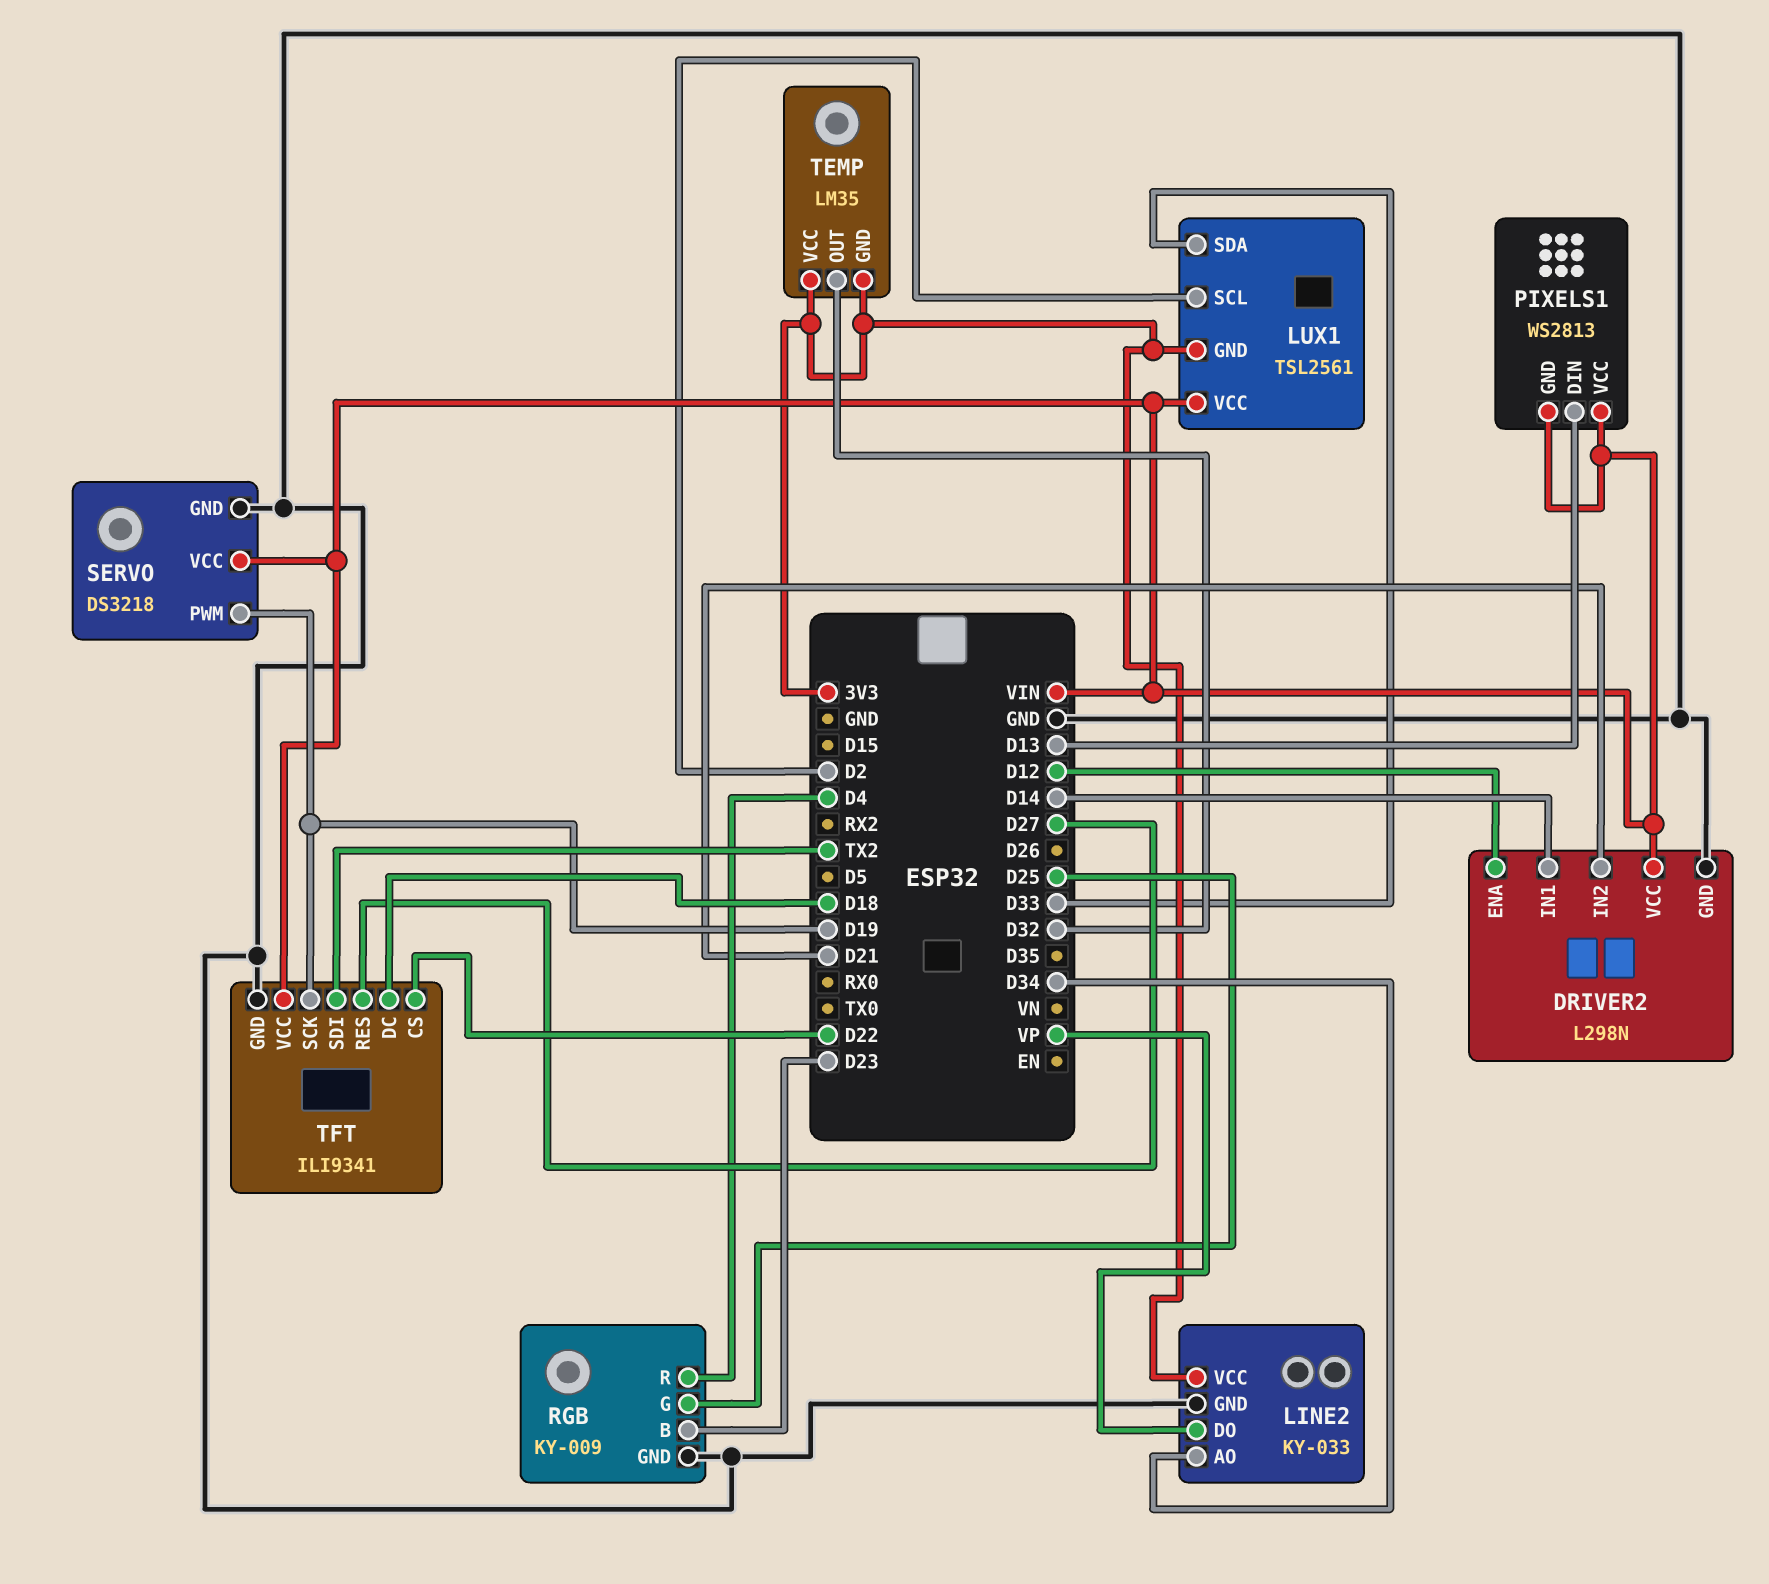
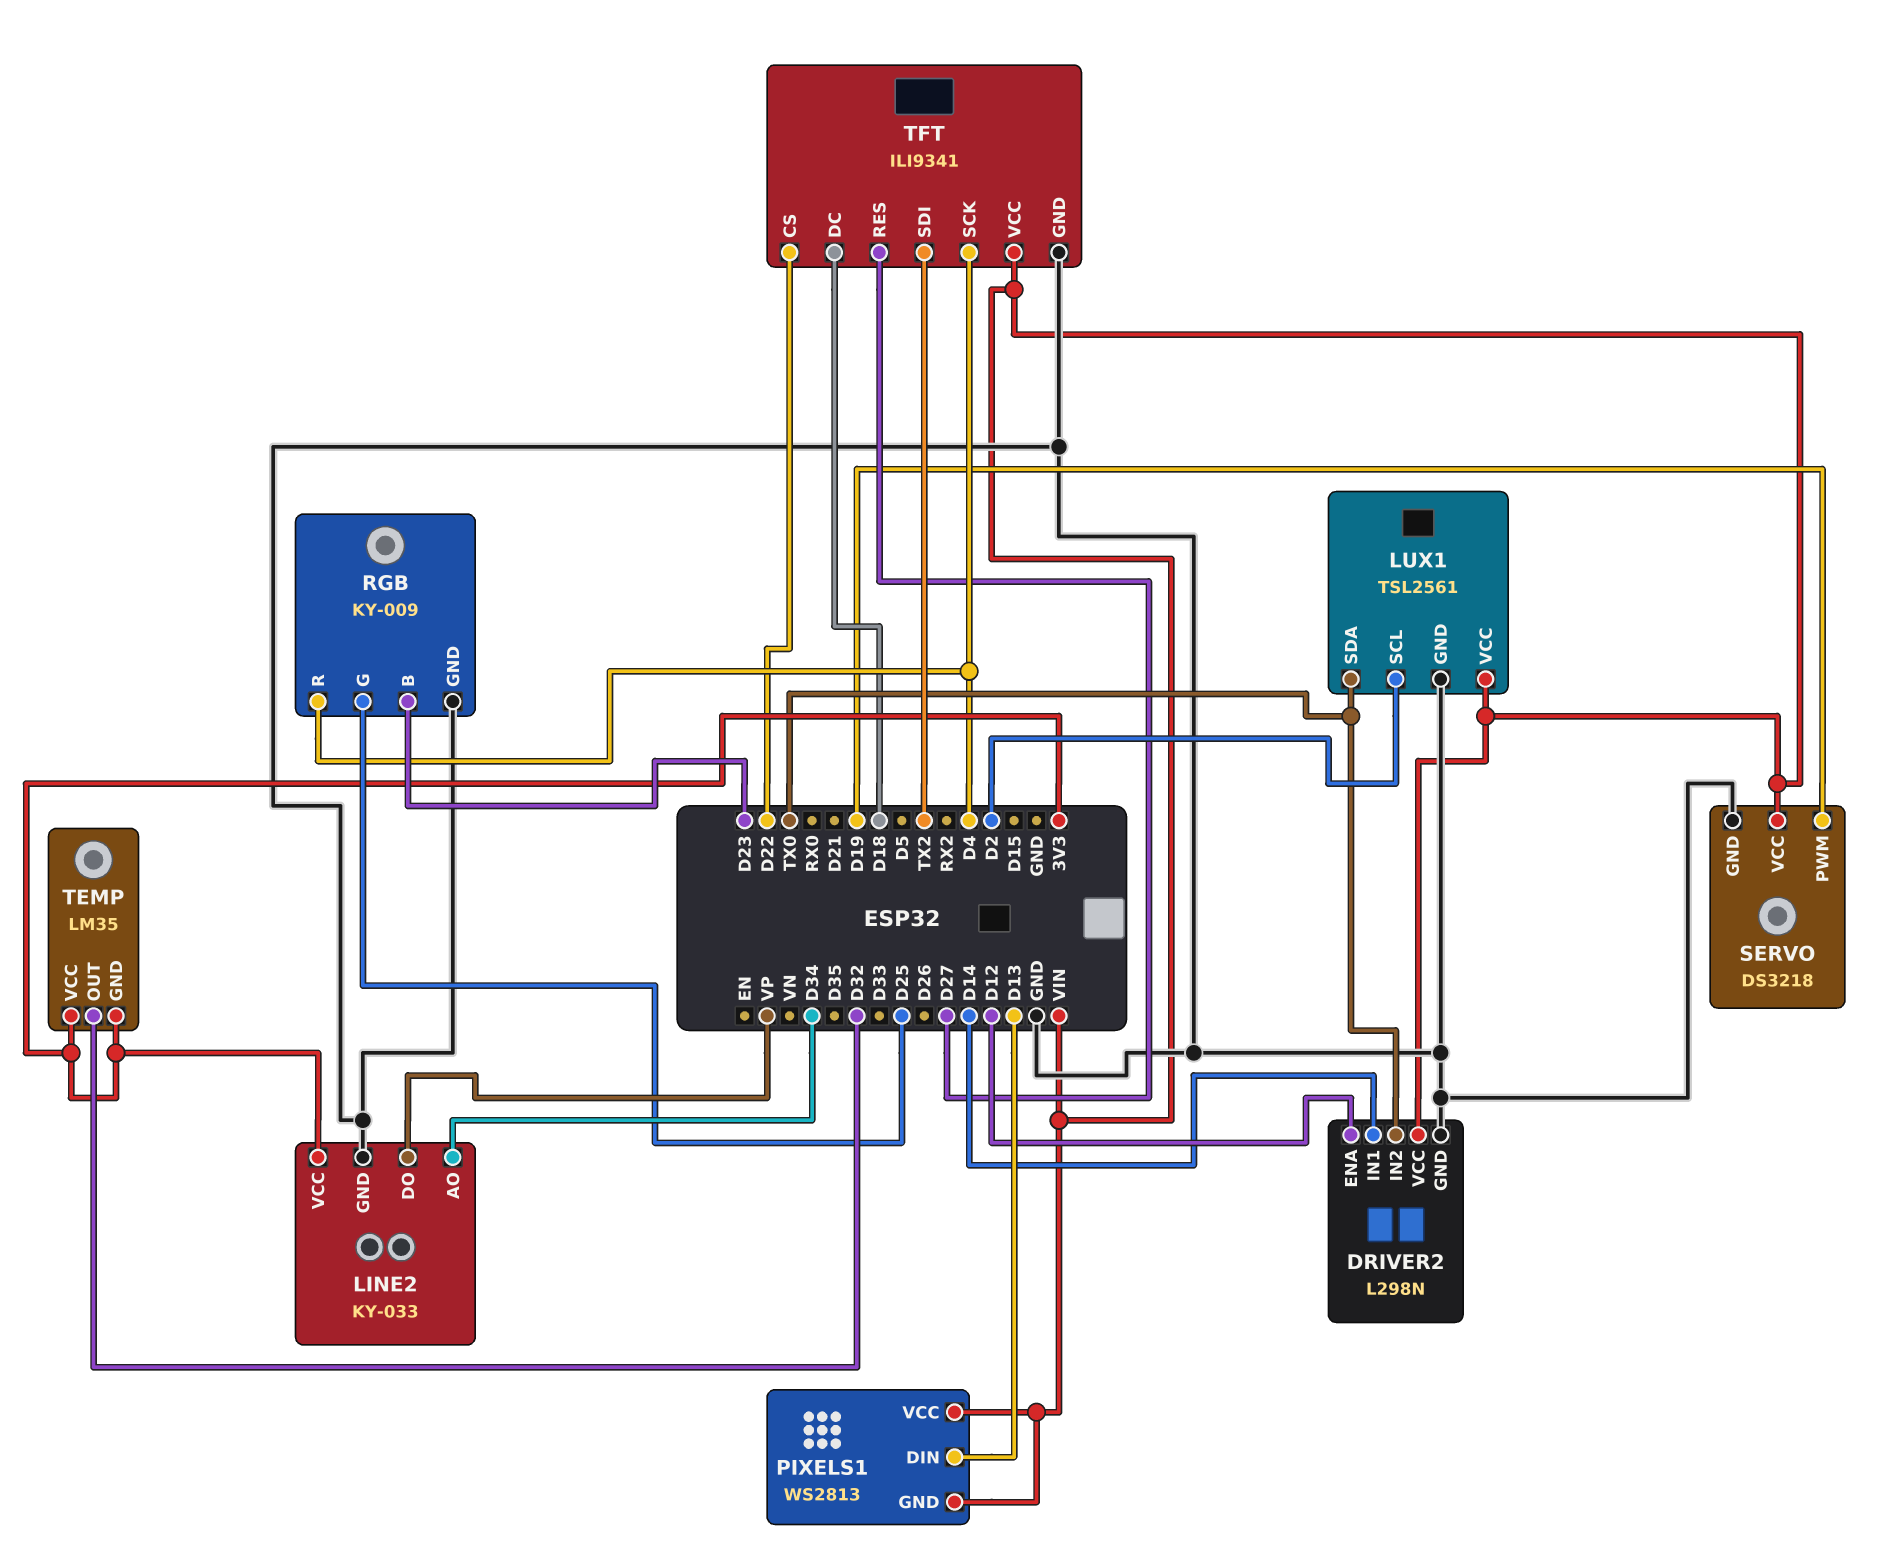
DRIVER2 pin IN2: D21 -> TX0
LUX1 pin GND: 3V3 -> GND
LUX1 pin SDA: D33 -> TX0
TFT pin SCK: D19 -> D4

